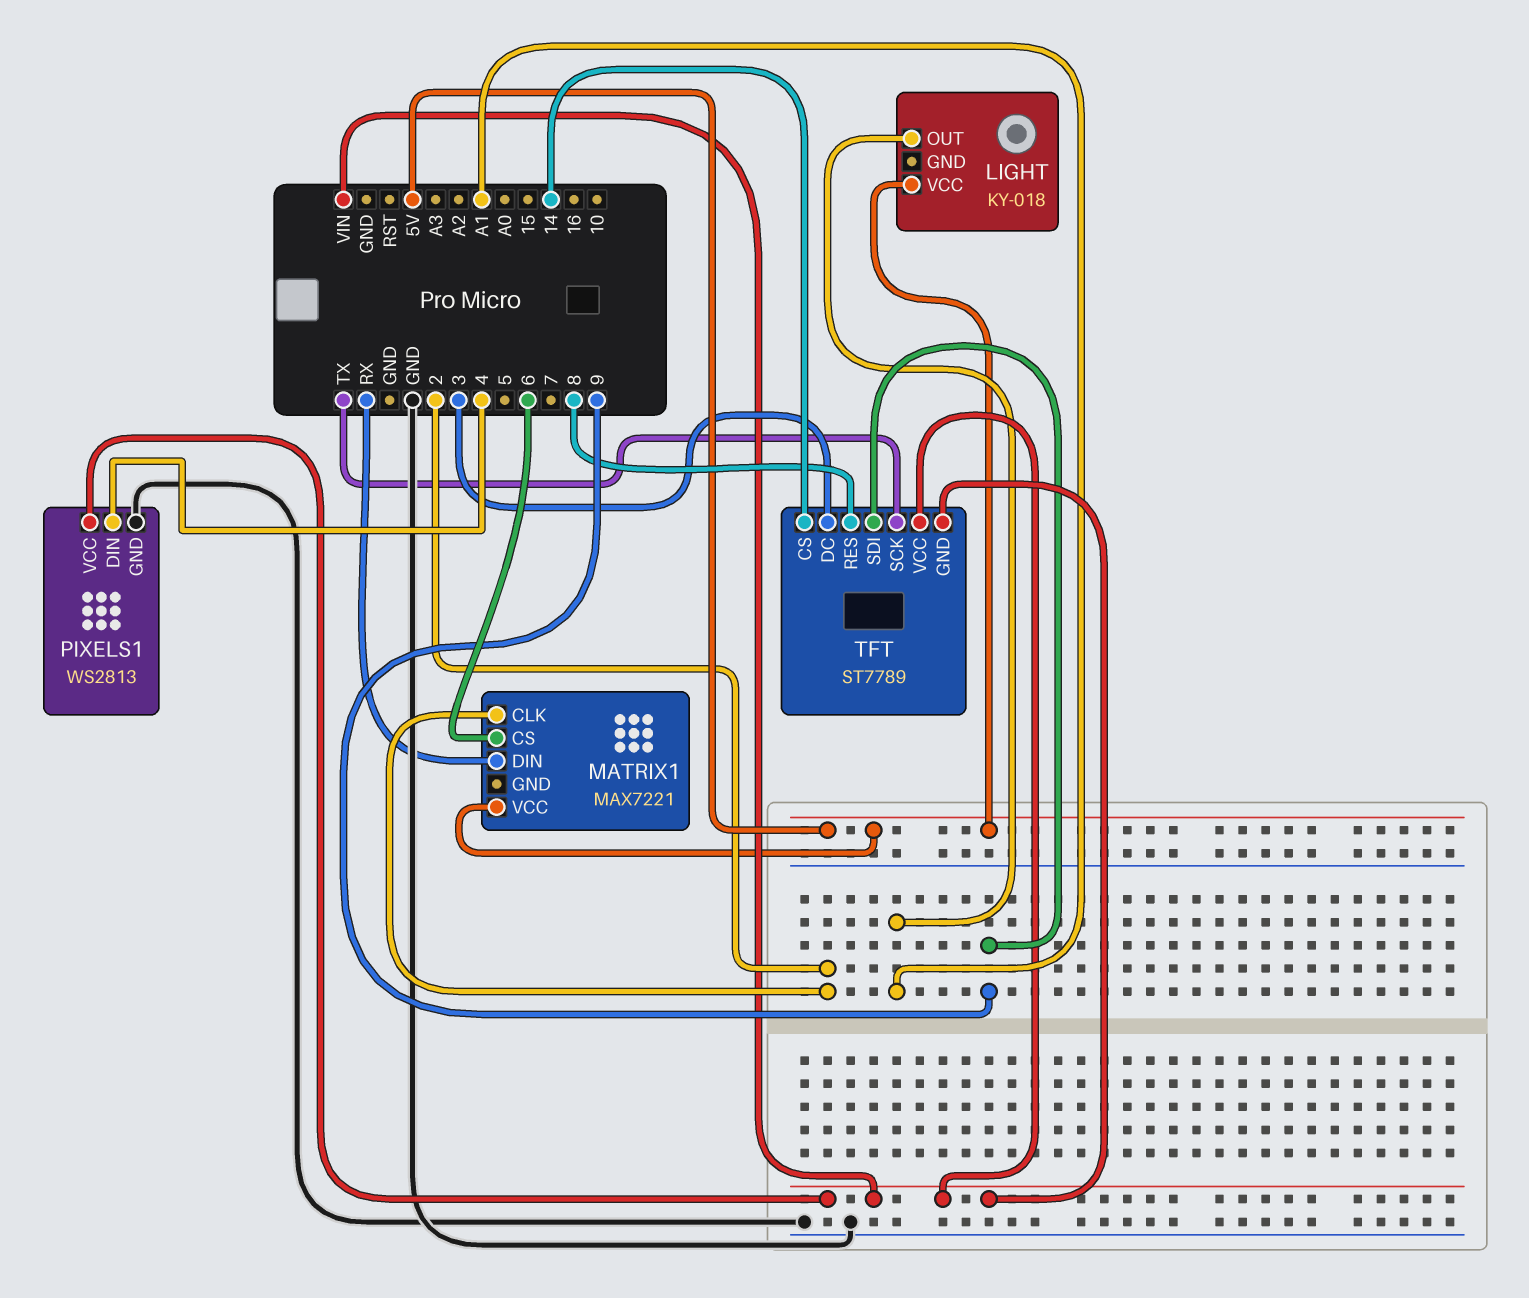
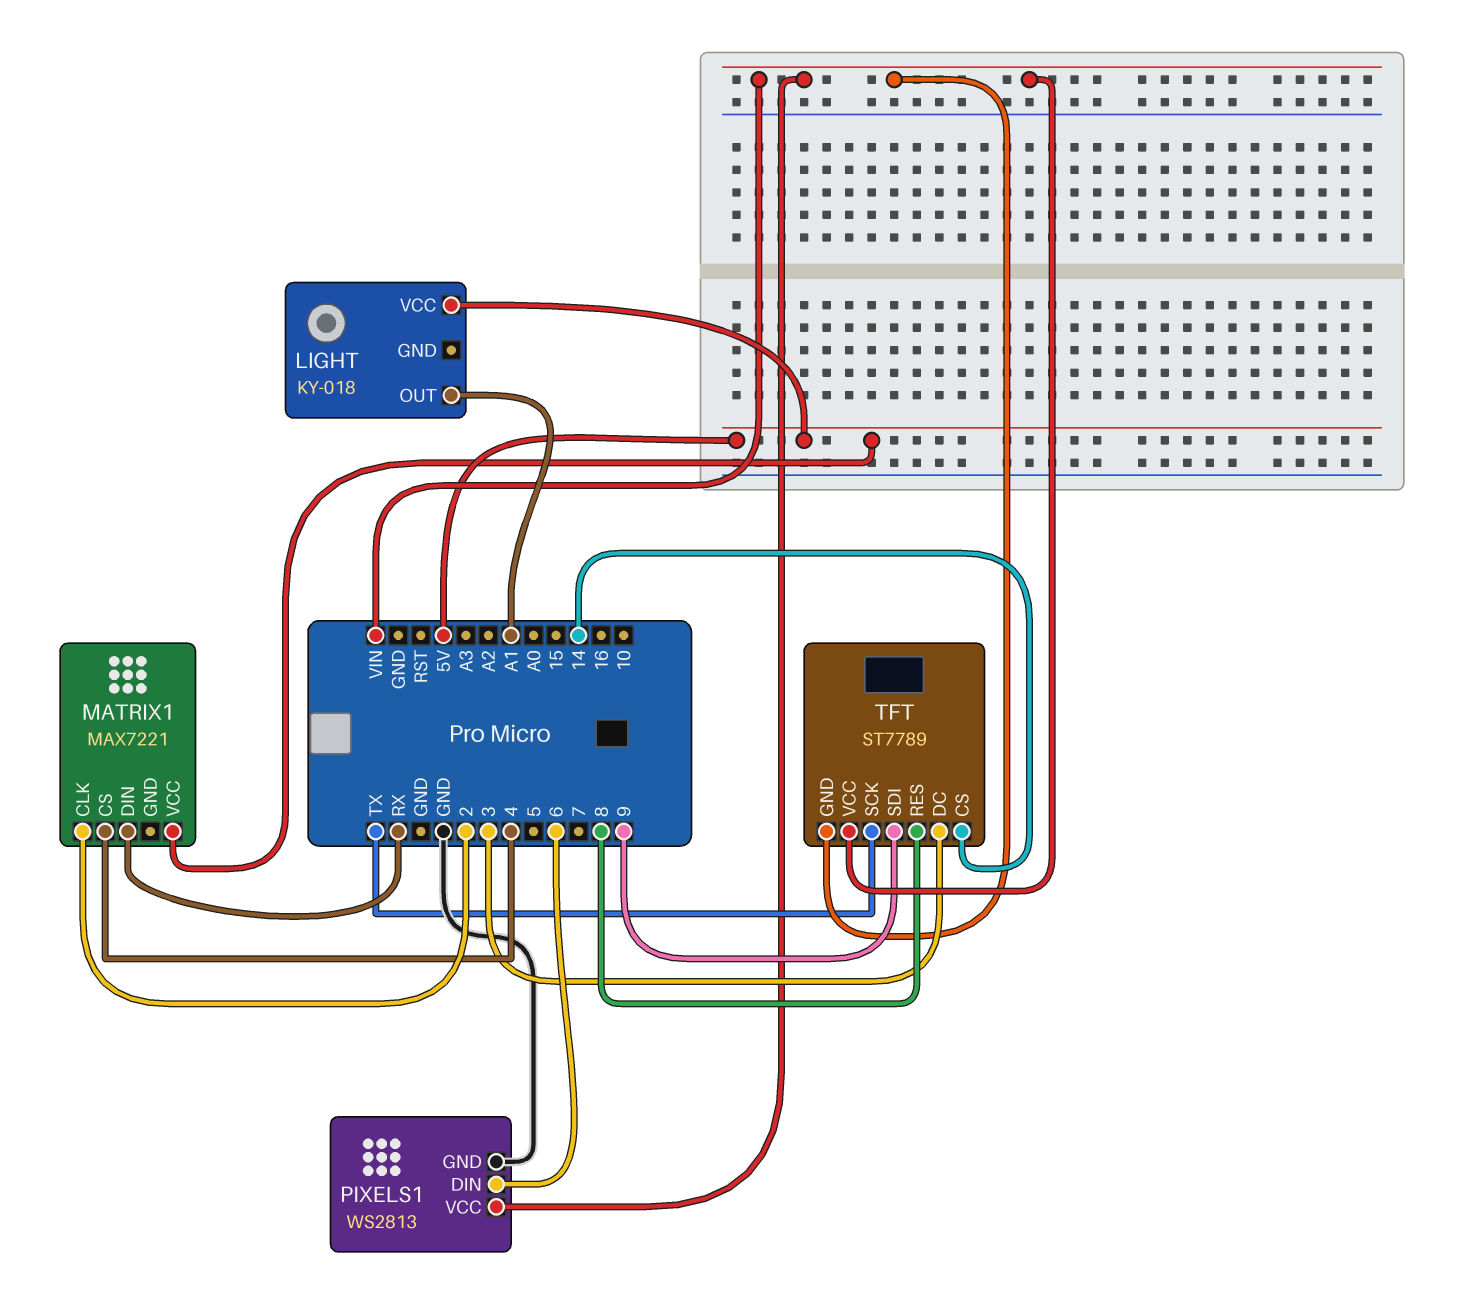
MATRIX1 pin CS: 6 -> 4
PIXELS1 pin DIN: 4 -> 6

